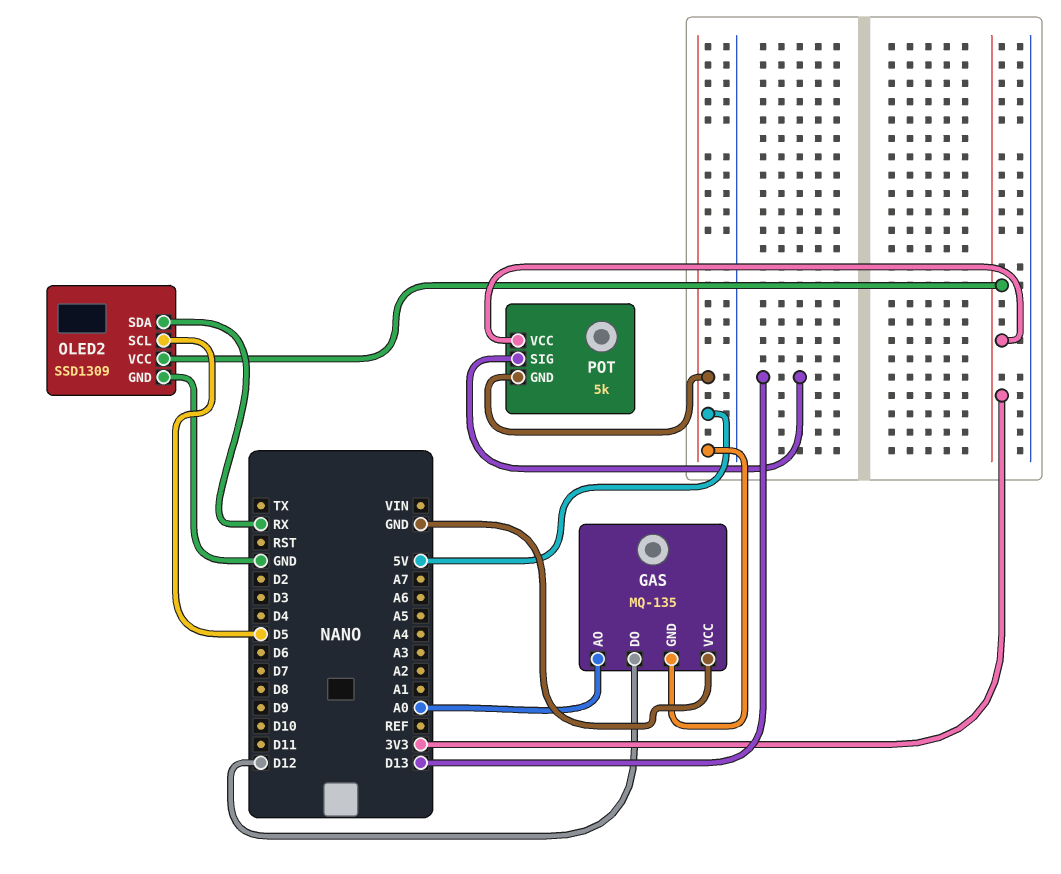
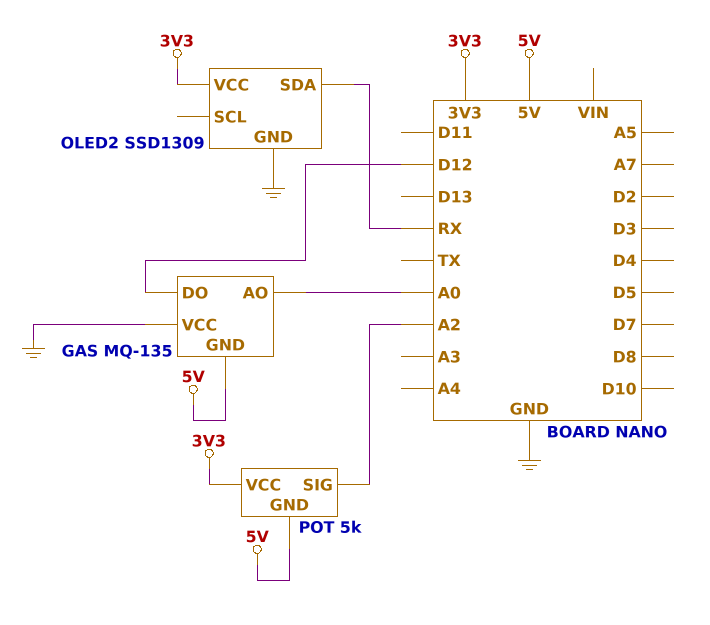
OLED2 pin SCL: D5 -> none
POT pin SIG: D13 -> A2

